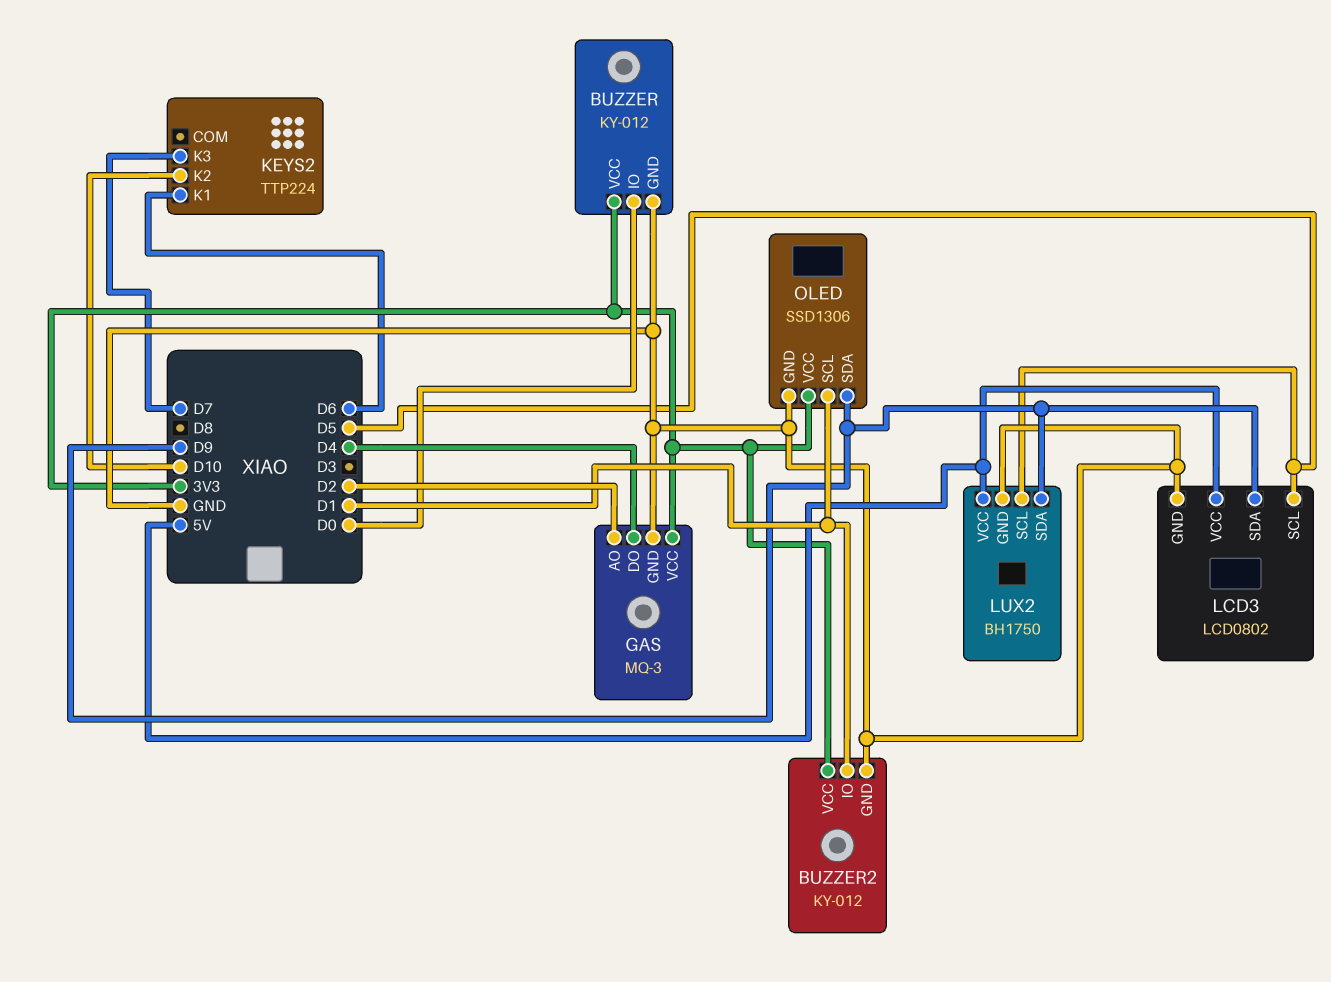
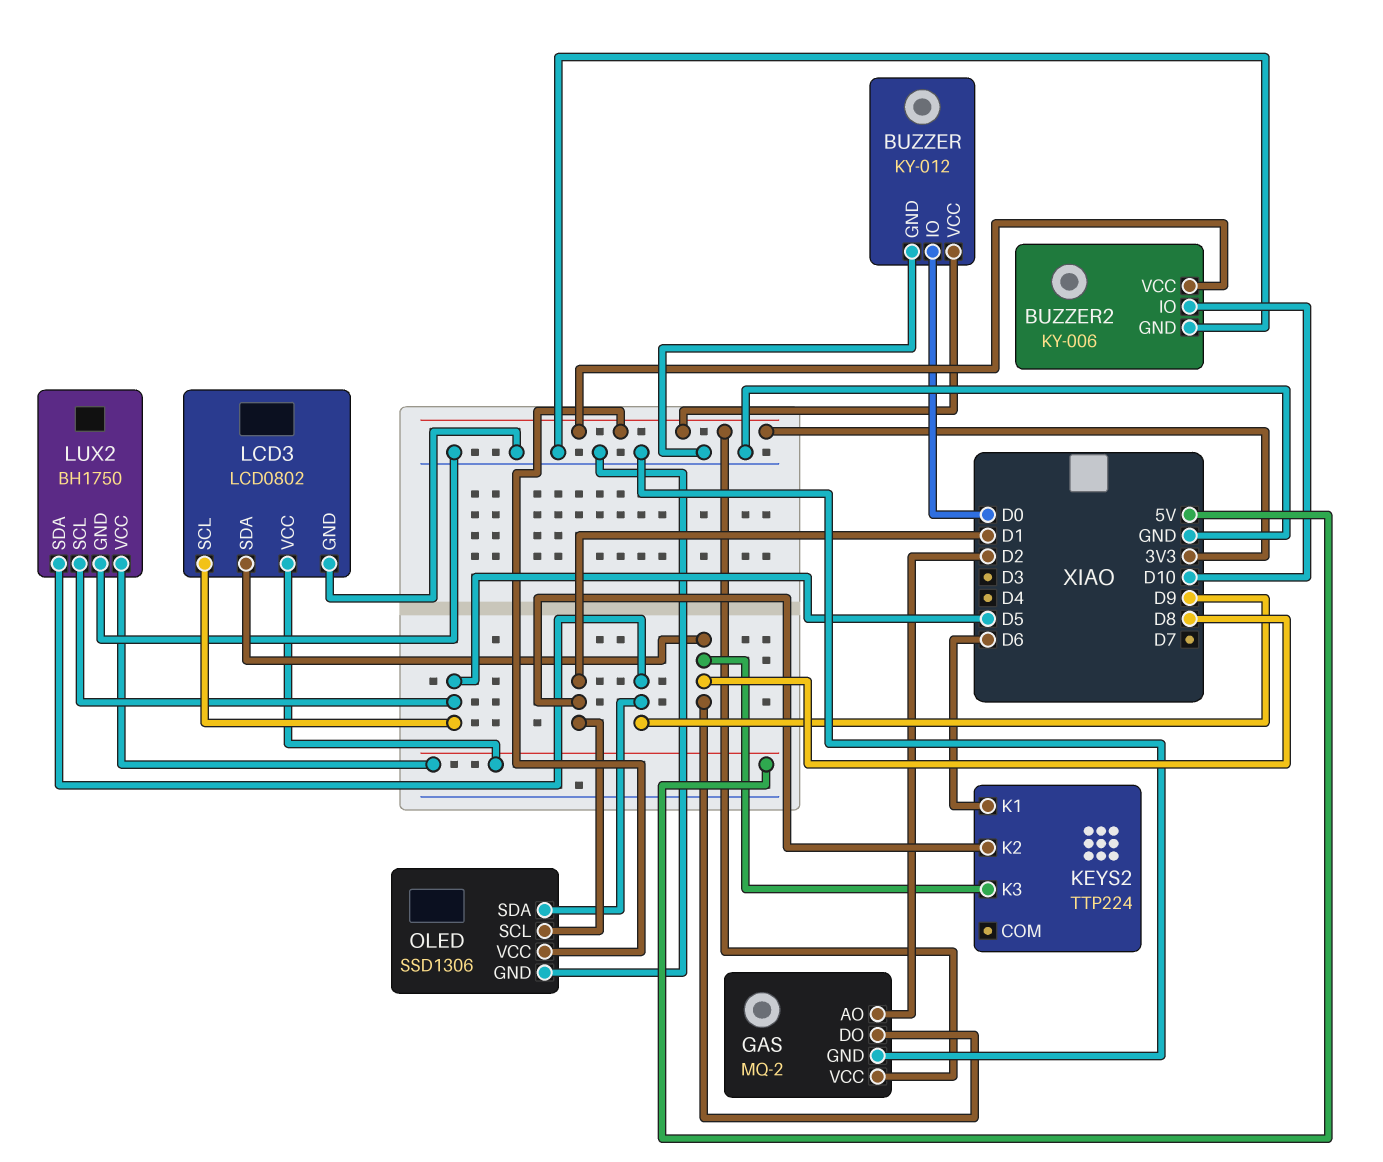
BUZZER2: KY-012 -> KY-006
BUZZER2 pin IO: D1 -> D10
GAS: MQ-3 -> MQ-2
GAS pin DO: D4 -> D8
KEYS2 pin K2: D10 -> D1
KEYS2 pin K3: D7 -> D8
LCD3 pin SDA: D9 -> D8

